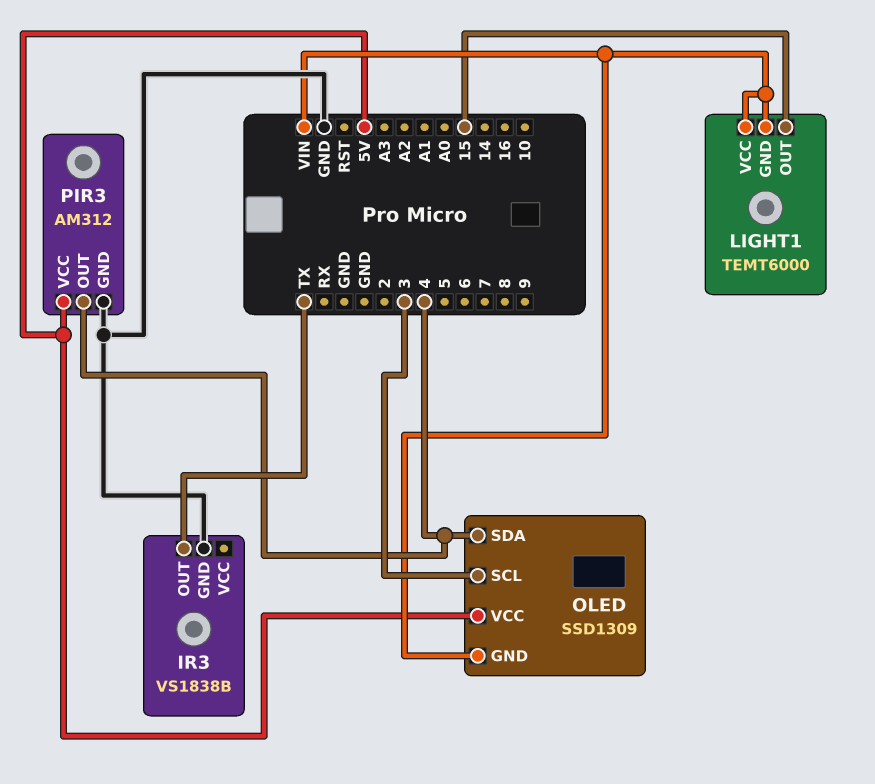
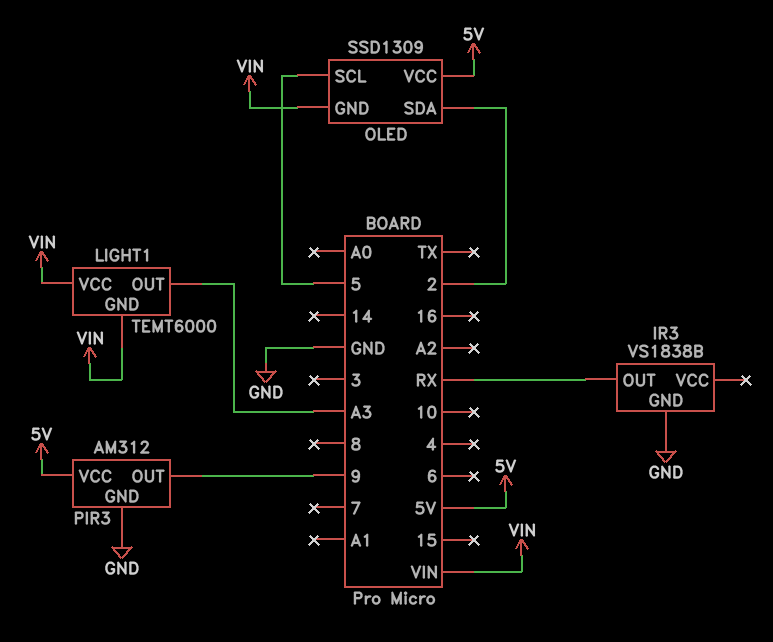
IR3 pin OUT: TX -> RX
LIGHT1 pin OUT: 15 -> A3
OLED pin SCL: 3 -> 5
OLED pin SDA: 4 -> 2
PIR3 pin OUT: 4 -> 9

